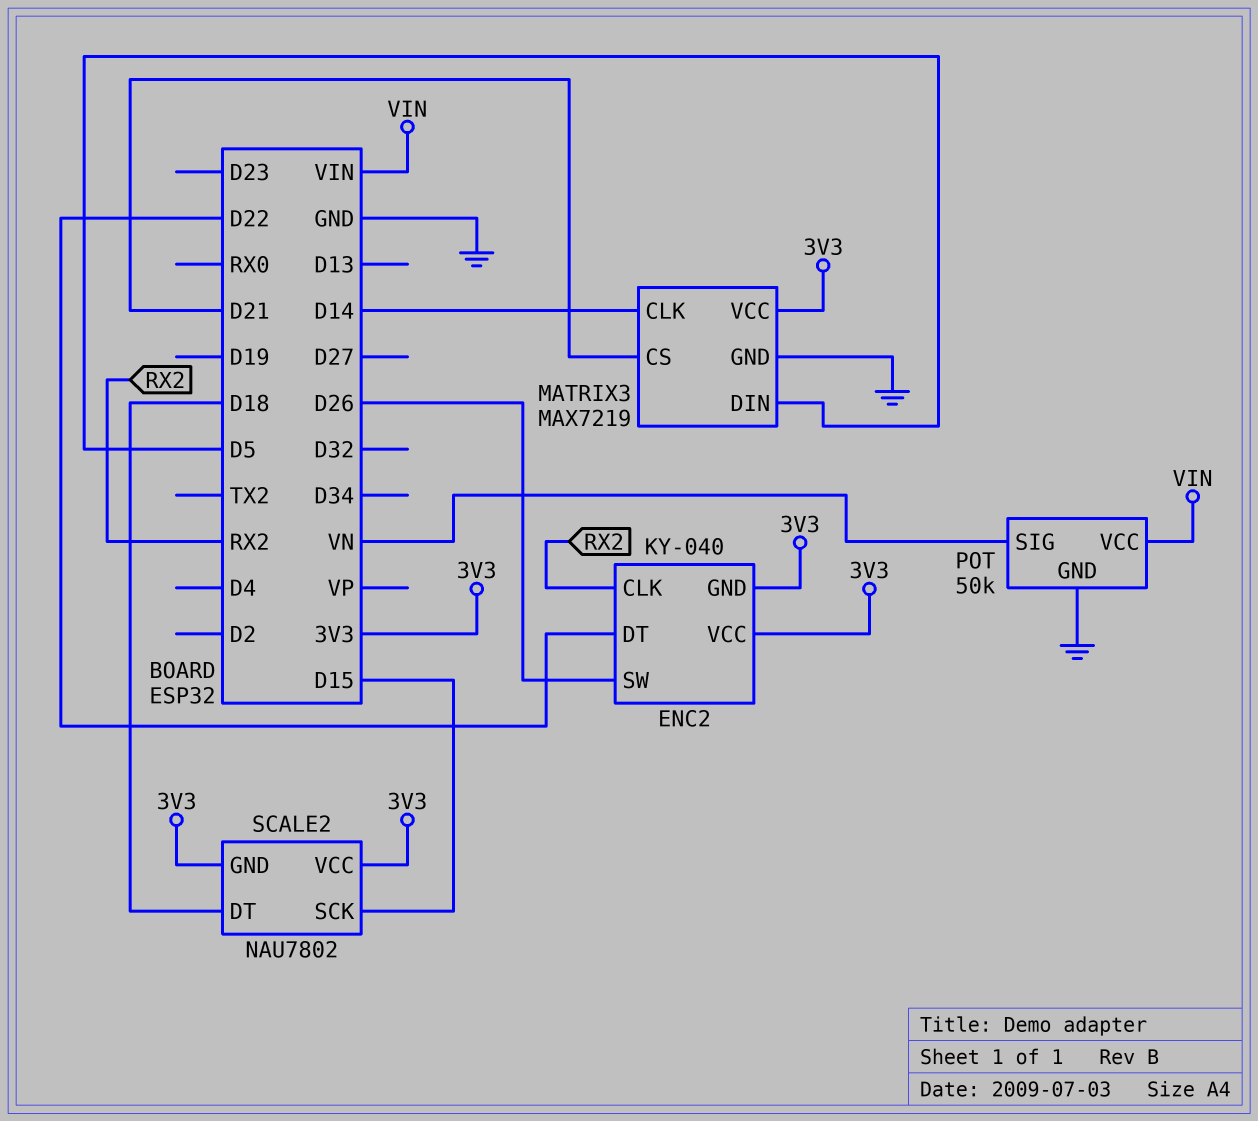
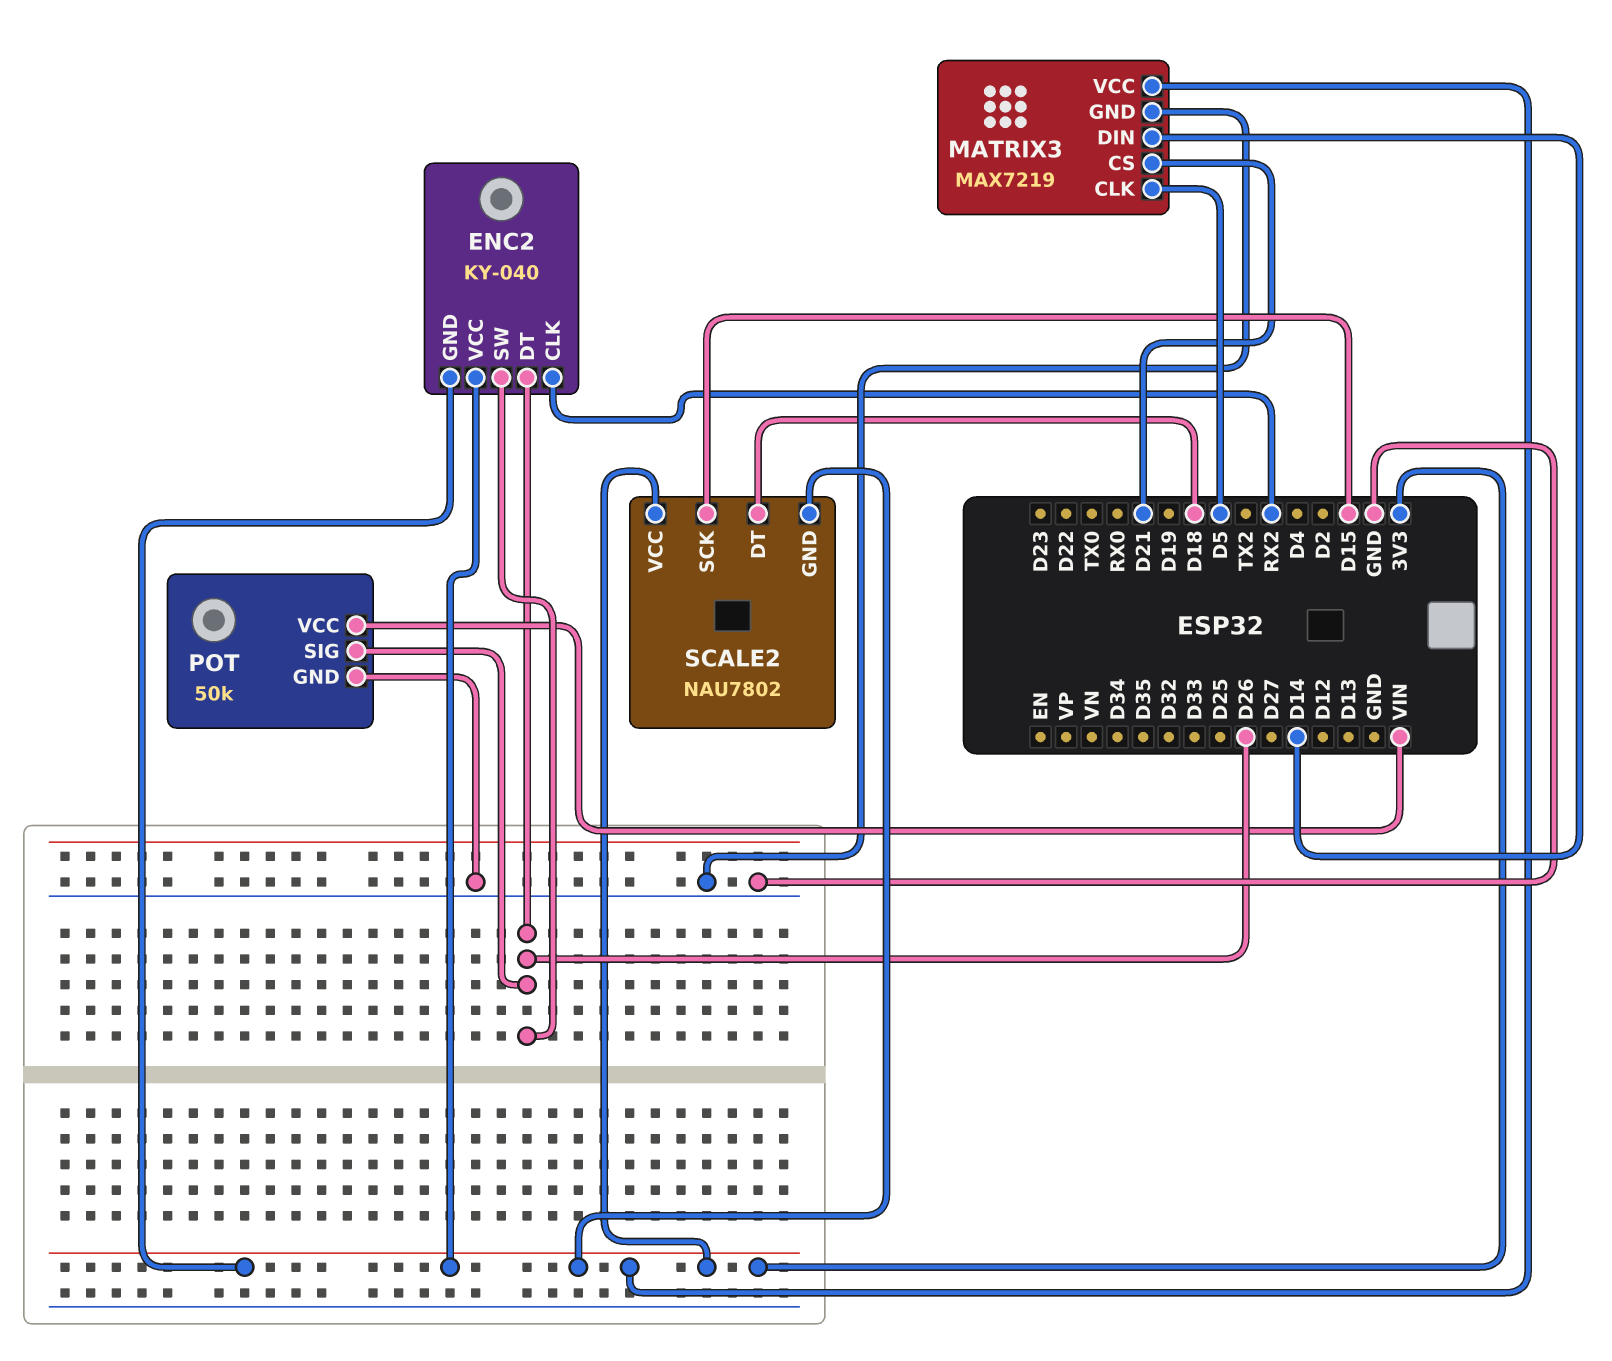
ENC2 pin DT: D22 -> D26
MATRIX3 pin CLK: D14 -> D5
MATRIX3 pin DIN: D5 -> D14
POT pin SIG: VN -> D26

